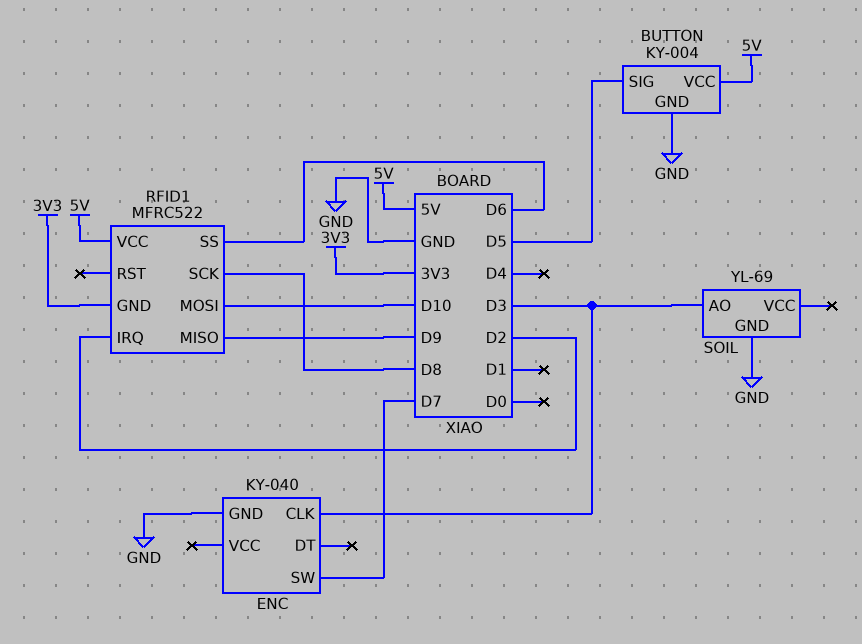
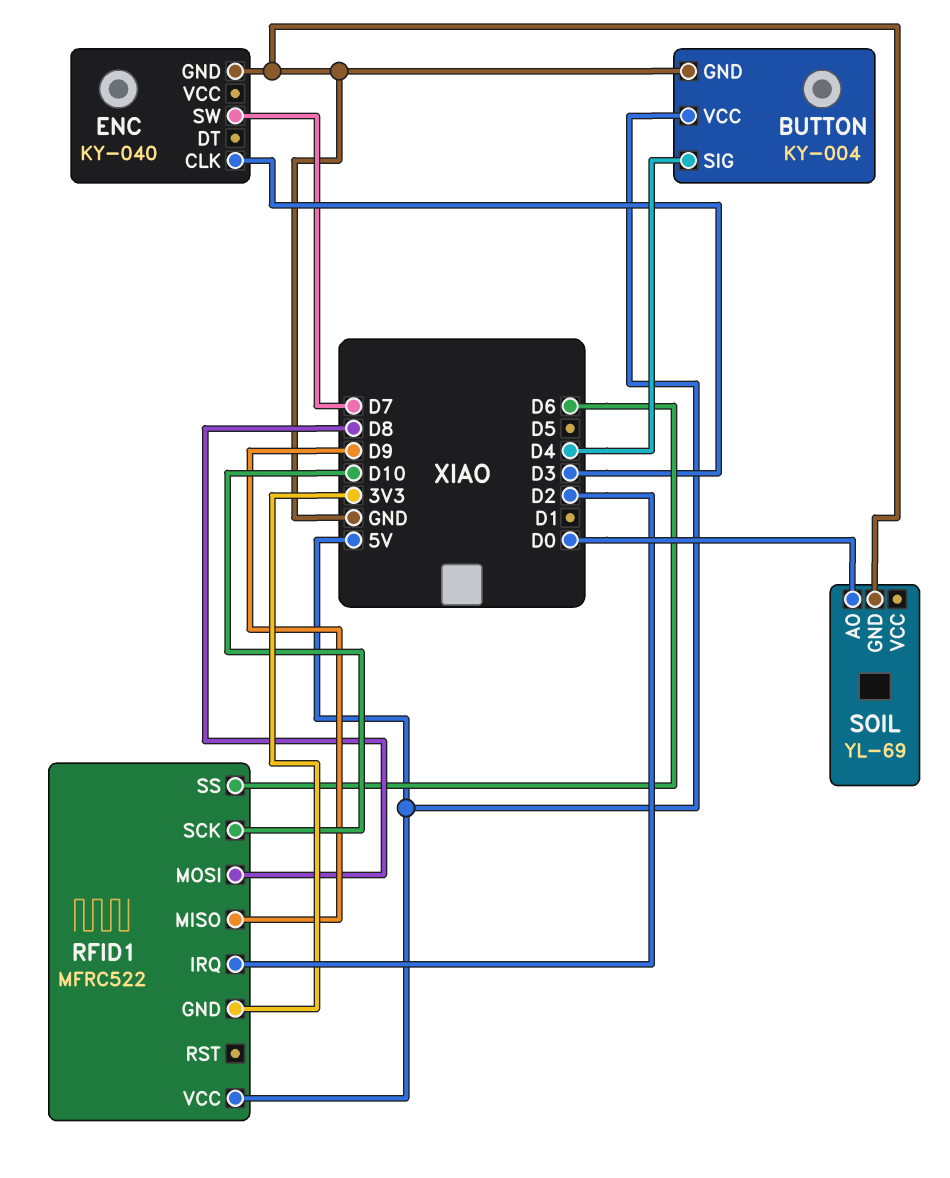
BUTTON pin SIG: D5 -> D4
RFID1 pin MOSI: D10 -> D8
RFID1 pin SCK: D8 -> D10
SOIL pin AO: D3 -> D0

